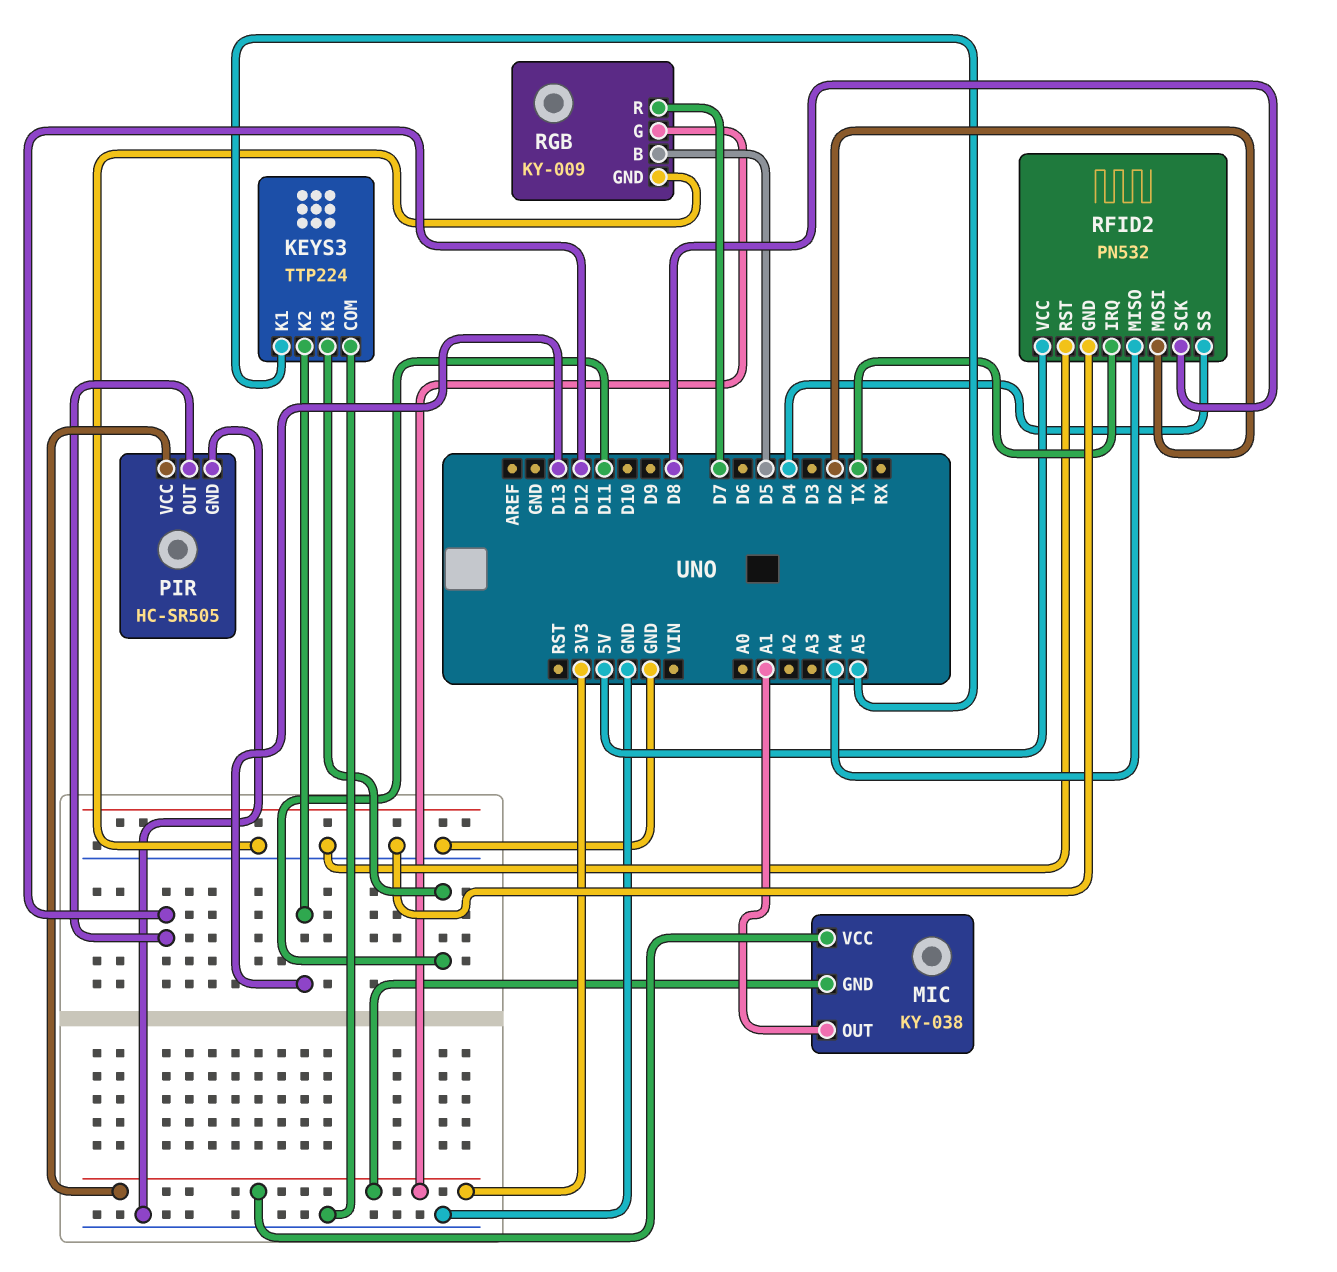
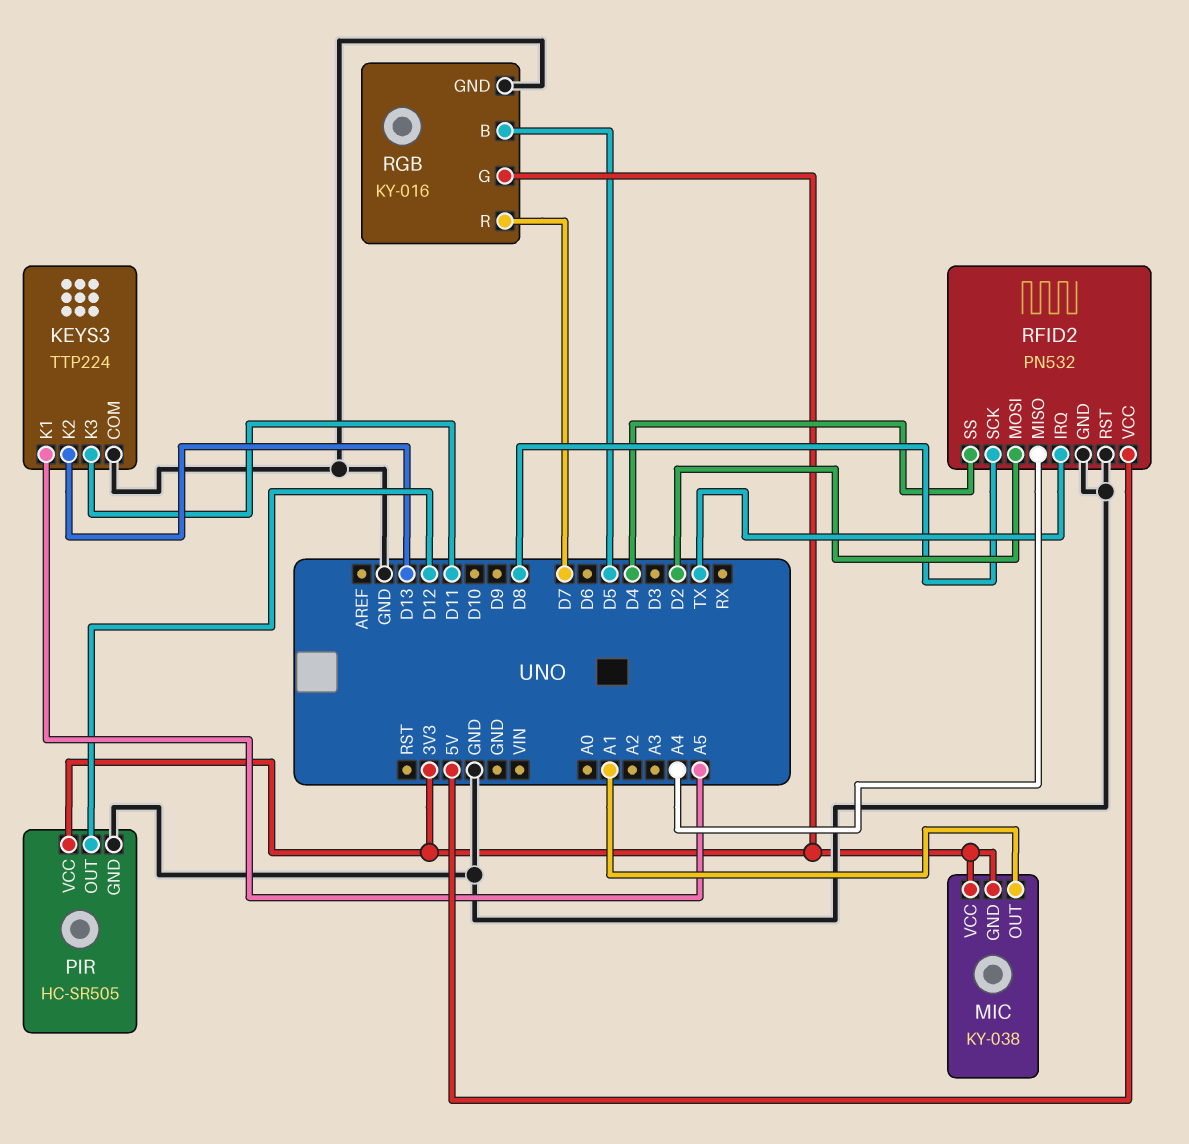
RGB: KY-009 -> KY-016

